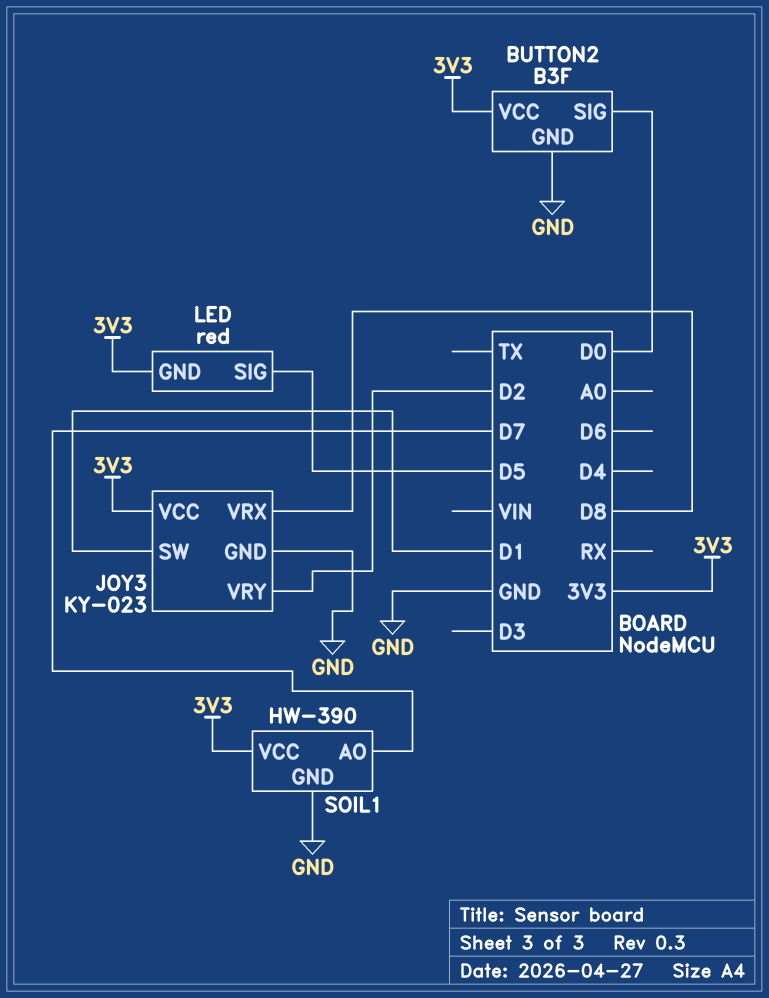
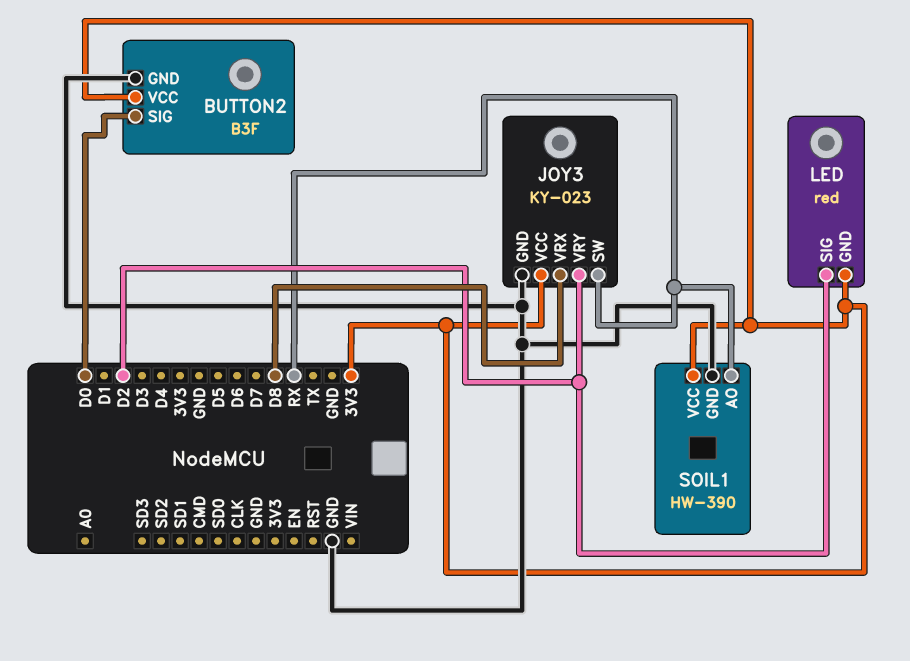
JOY3 pin SW: D1 -> RX
LED pin SIG: D5 -> D2
SOIL1 pin AO: D7 -> RX

